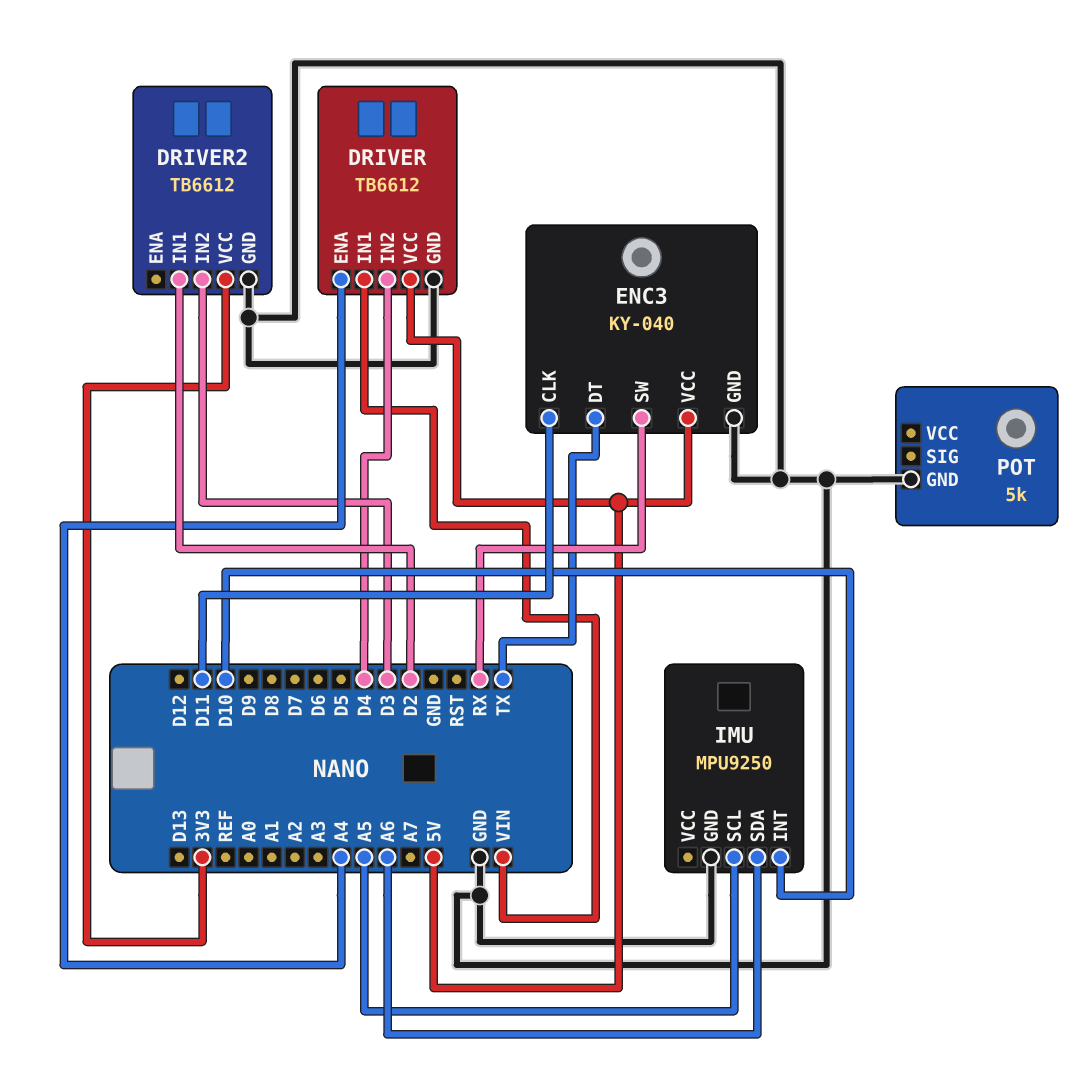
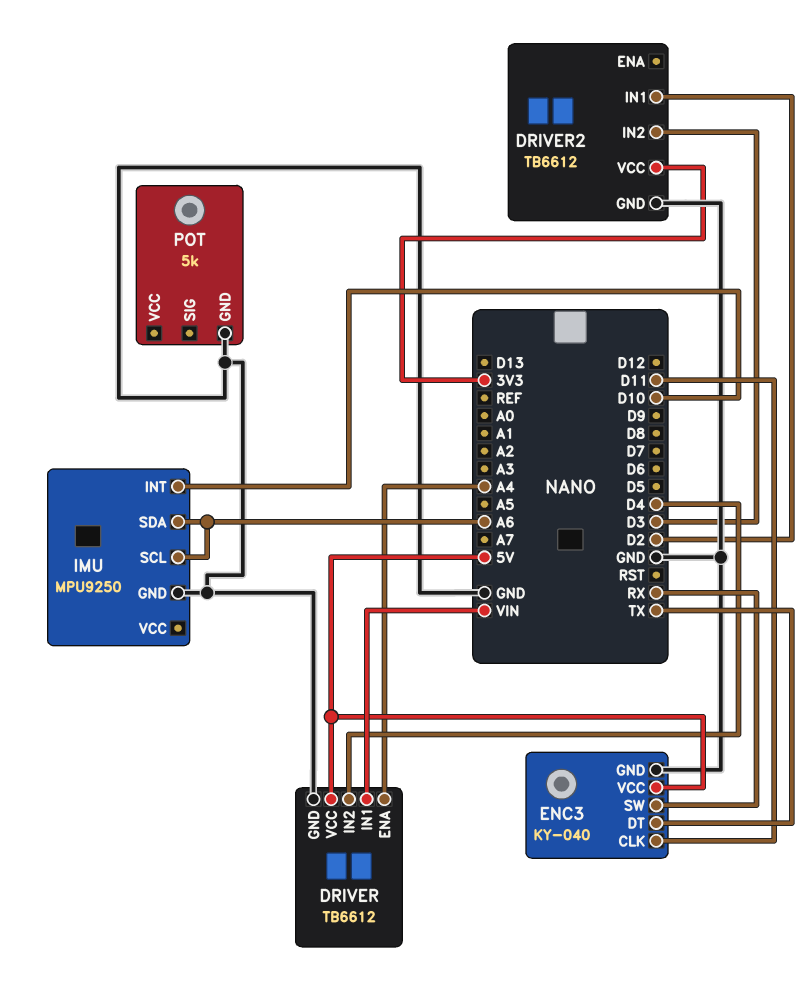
IMU pin SCL: A5 -> A6

